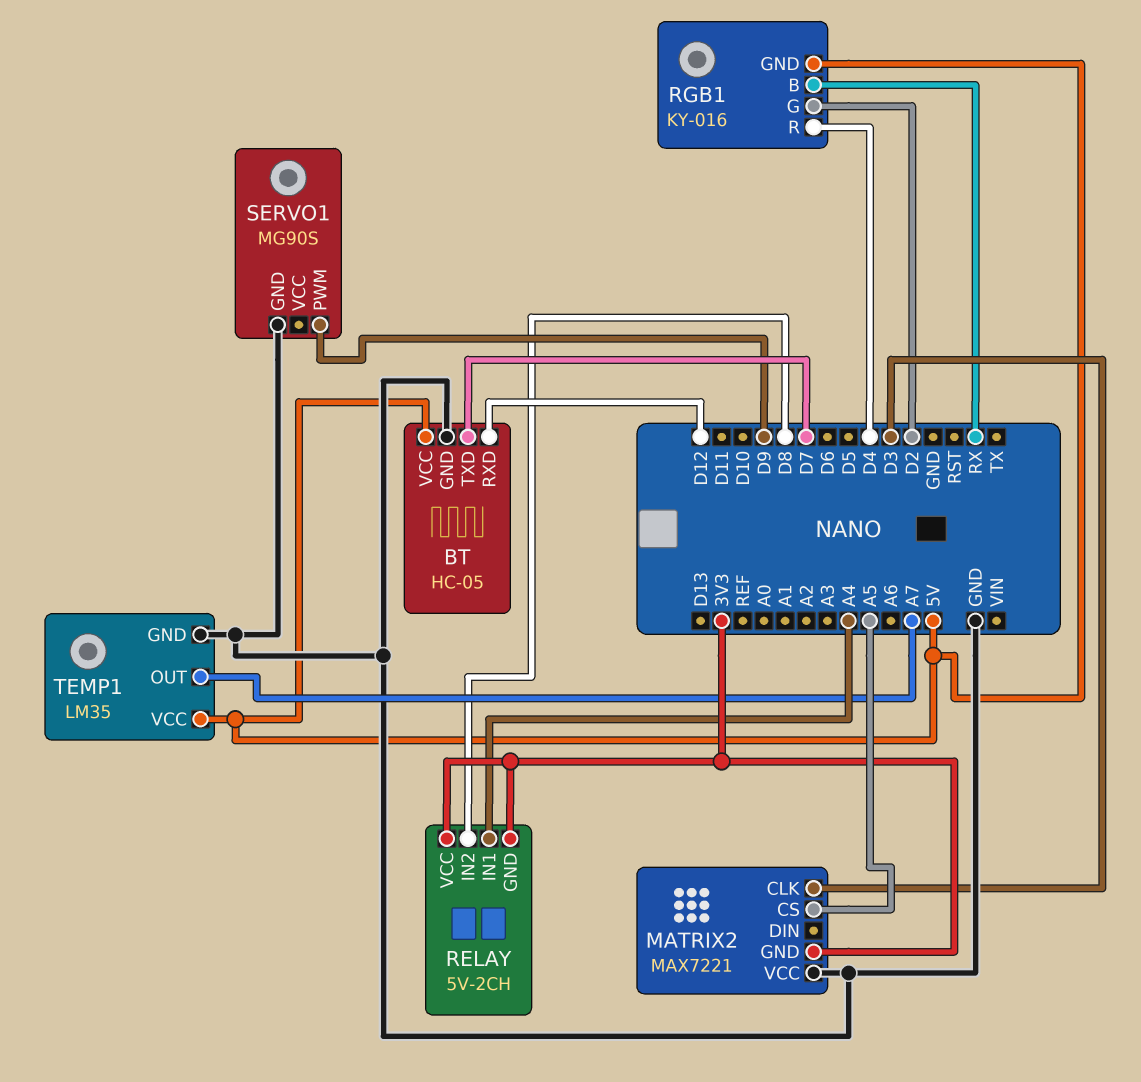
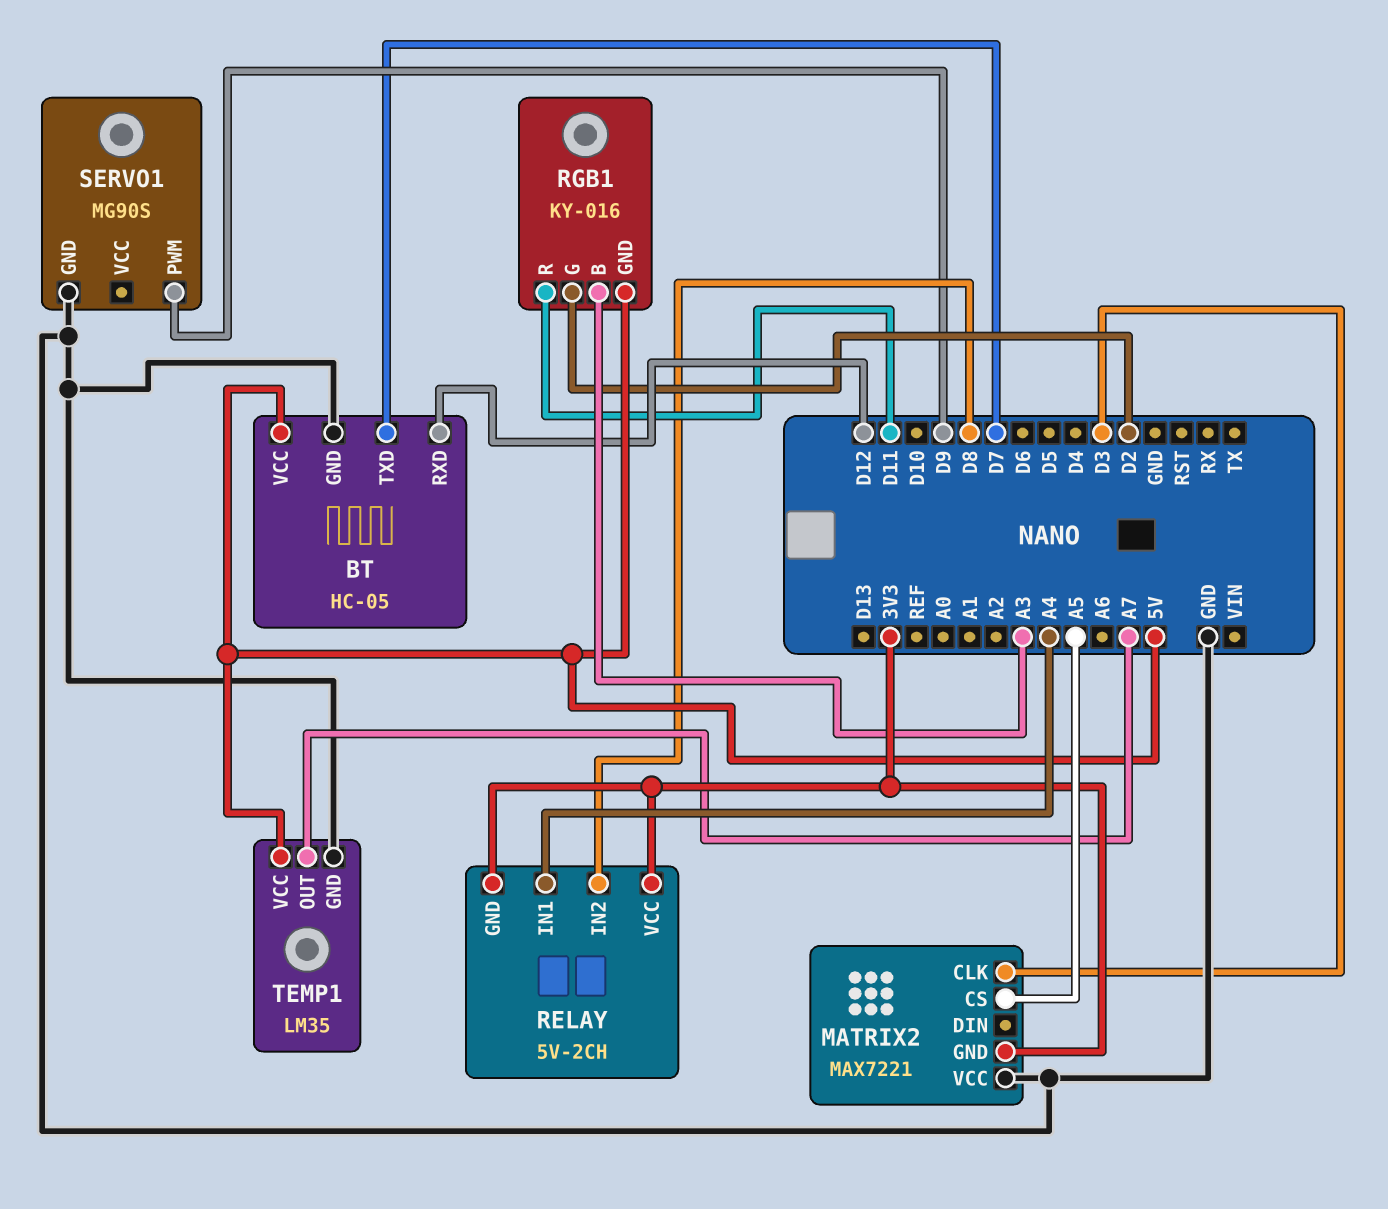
RGB1 pin B: RX -> A3
RGB1 pin R: D4 -> D11

